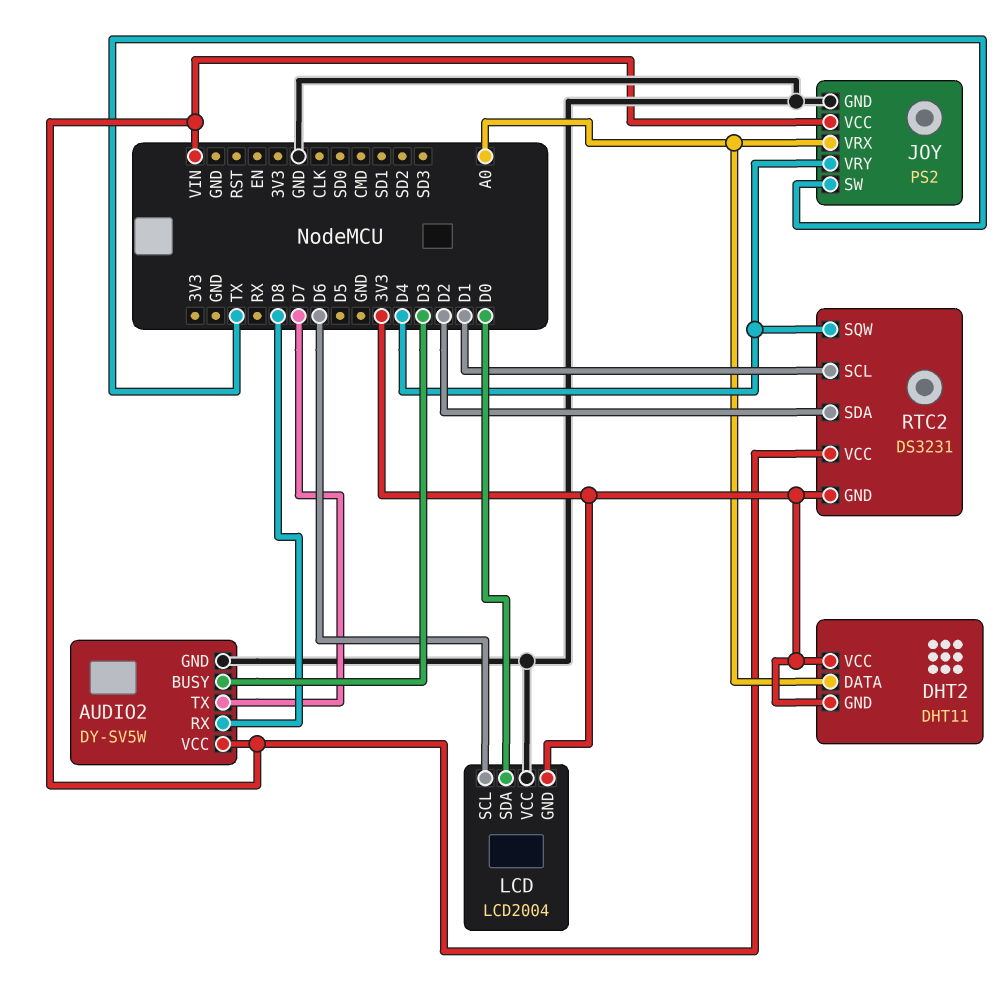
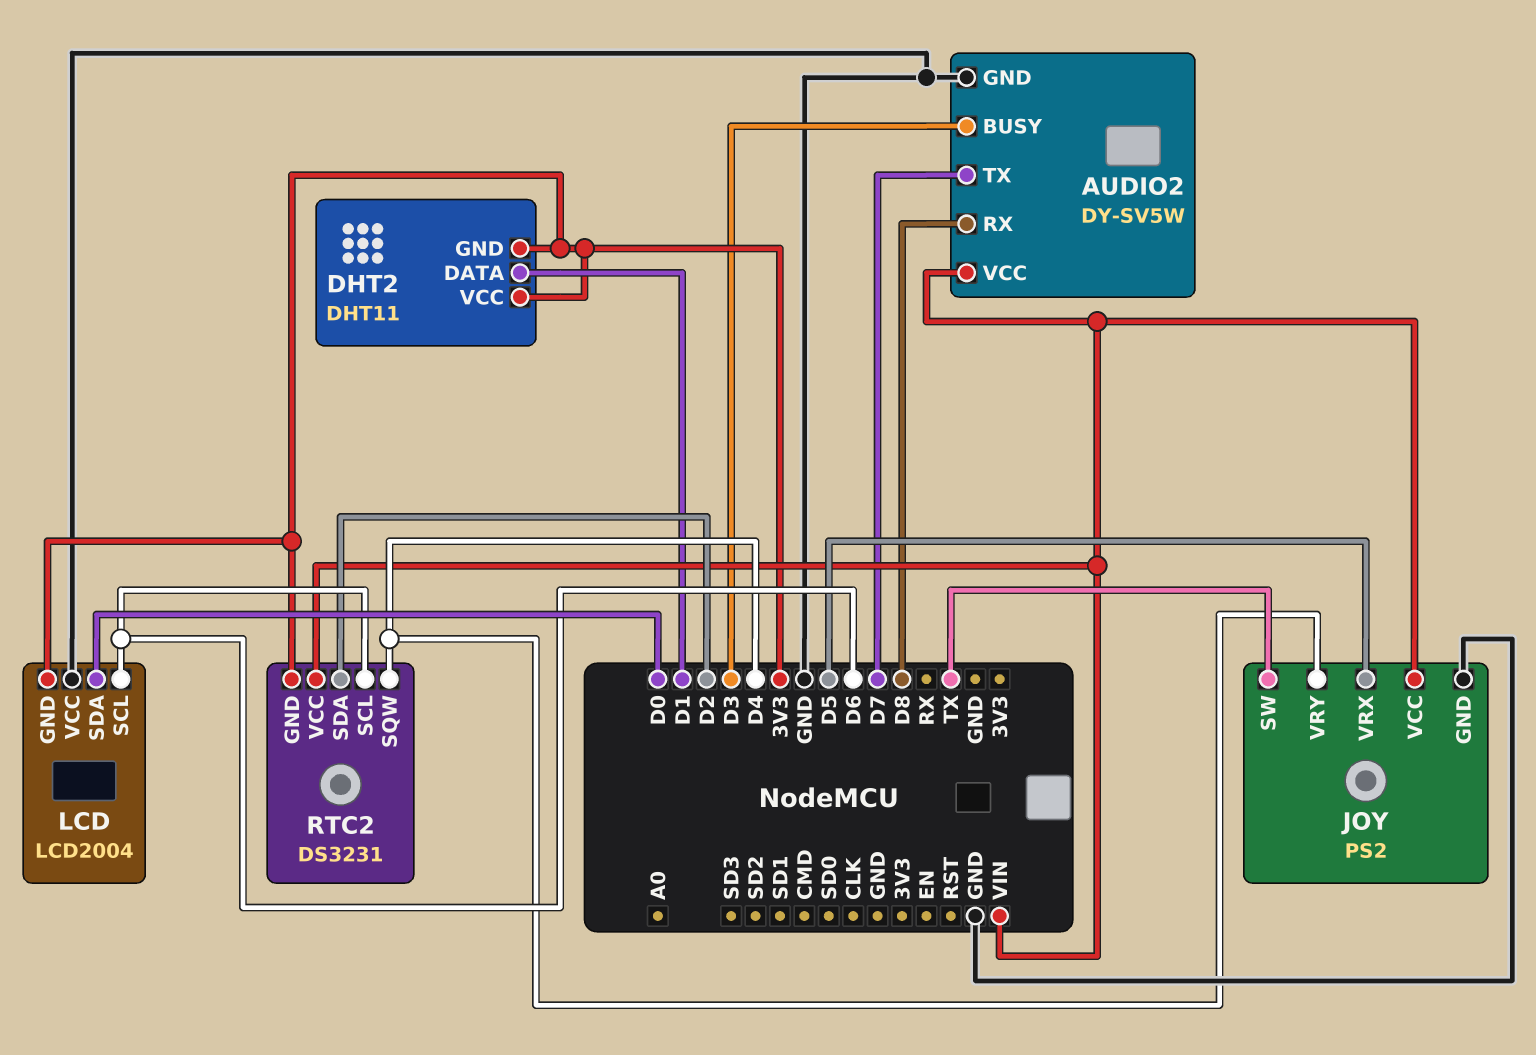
DHT2 pin DATA: A0 -> D1
JOY pin VRX: A0 -> D5
RTC2 pin SCL: D1 -> D6

